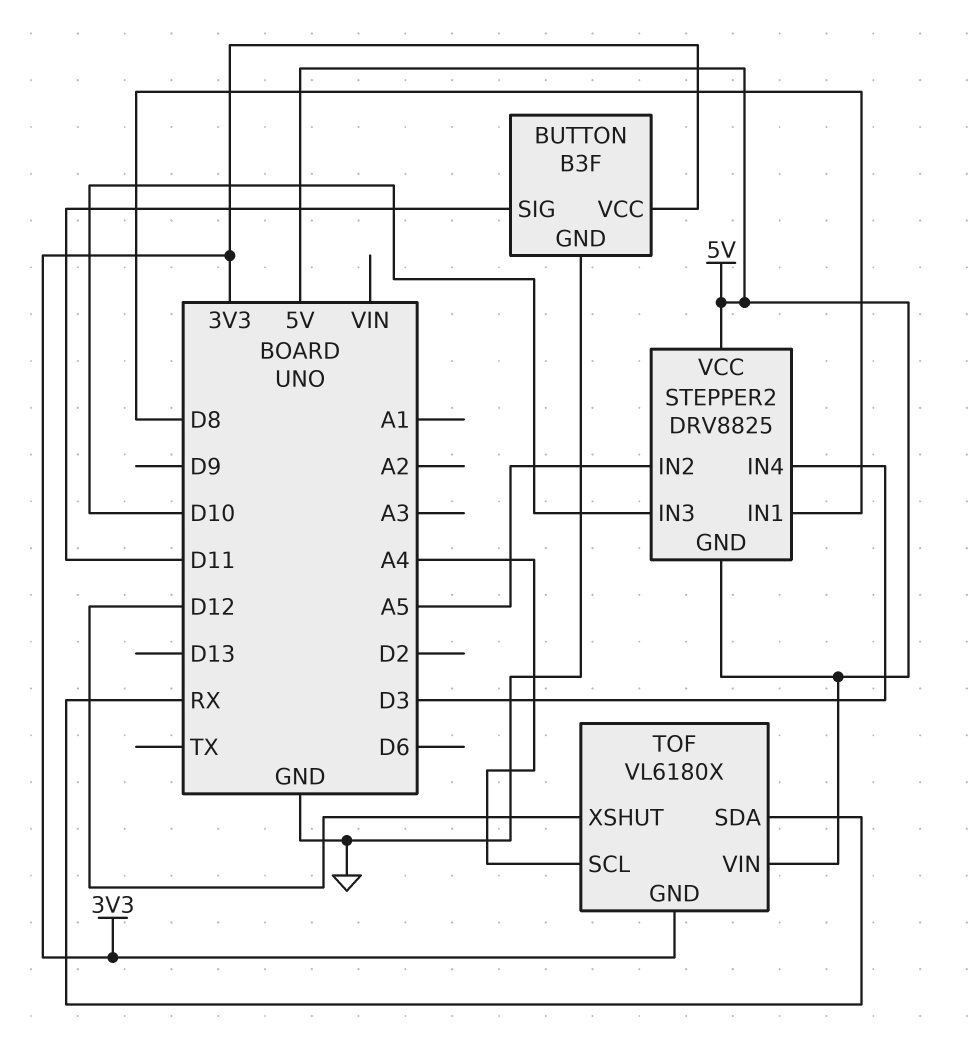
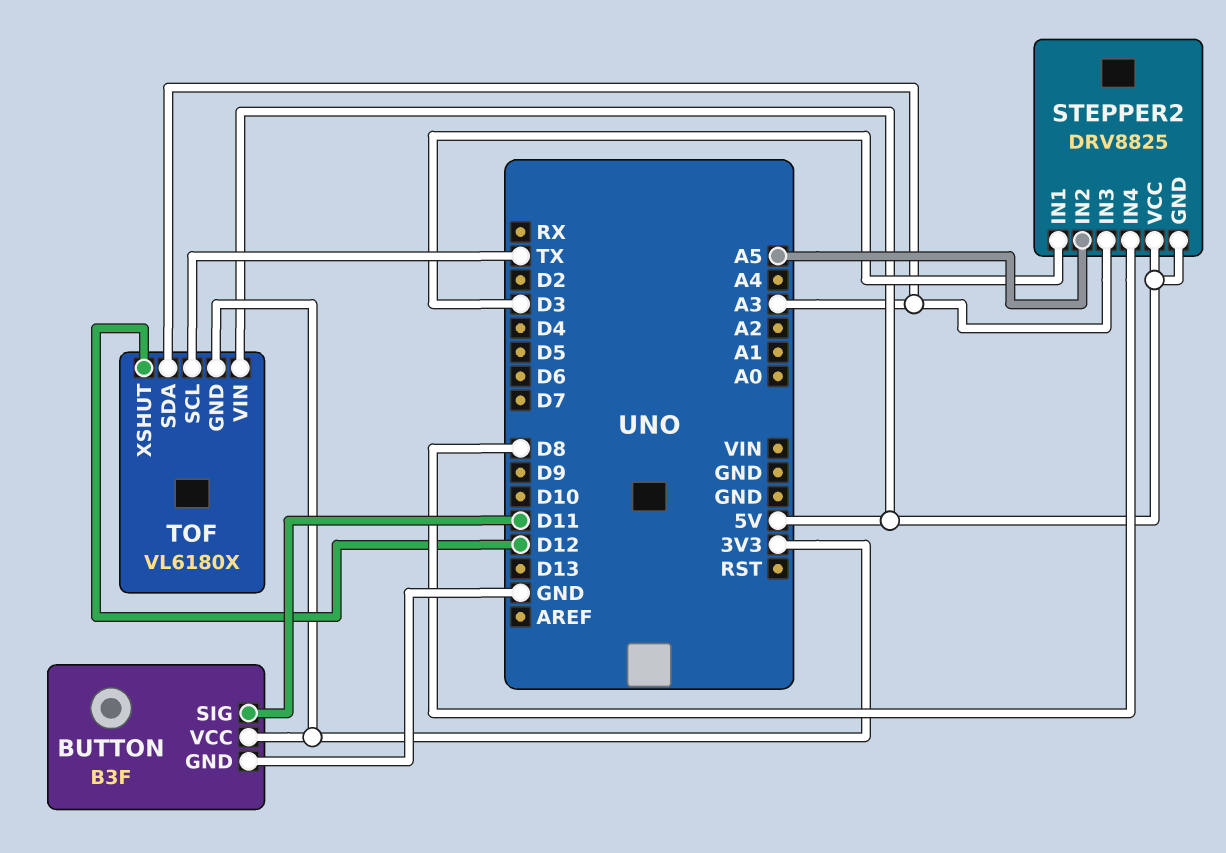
STEPPER2 pin IN1: D8 -> D3
STEPPER2 pin IN3: D10 -> A3
STEPPER2 pin IN4: D3 -> D8
TOF pin SCL: A4 -> TX
TOF pin SDA: RX -> A3

